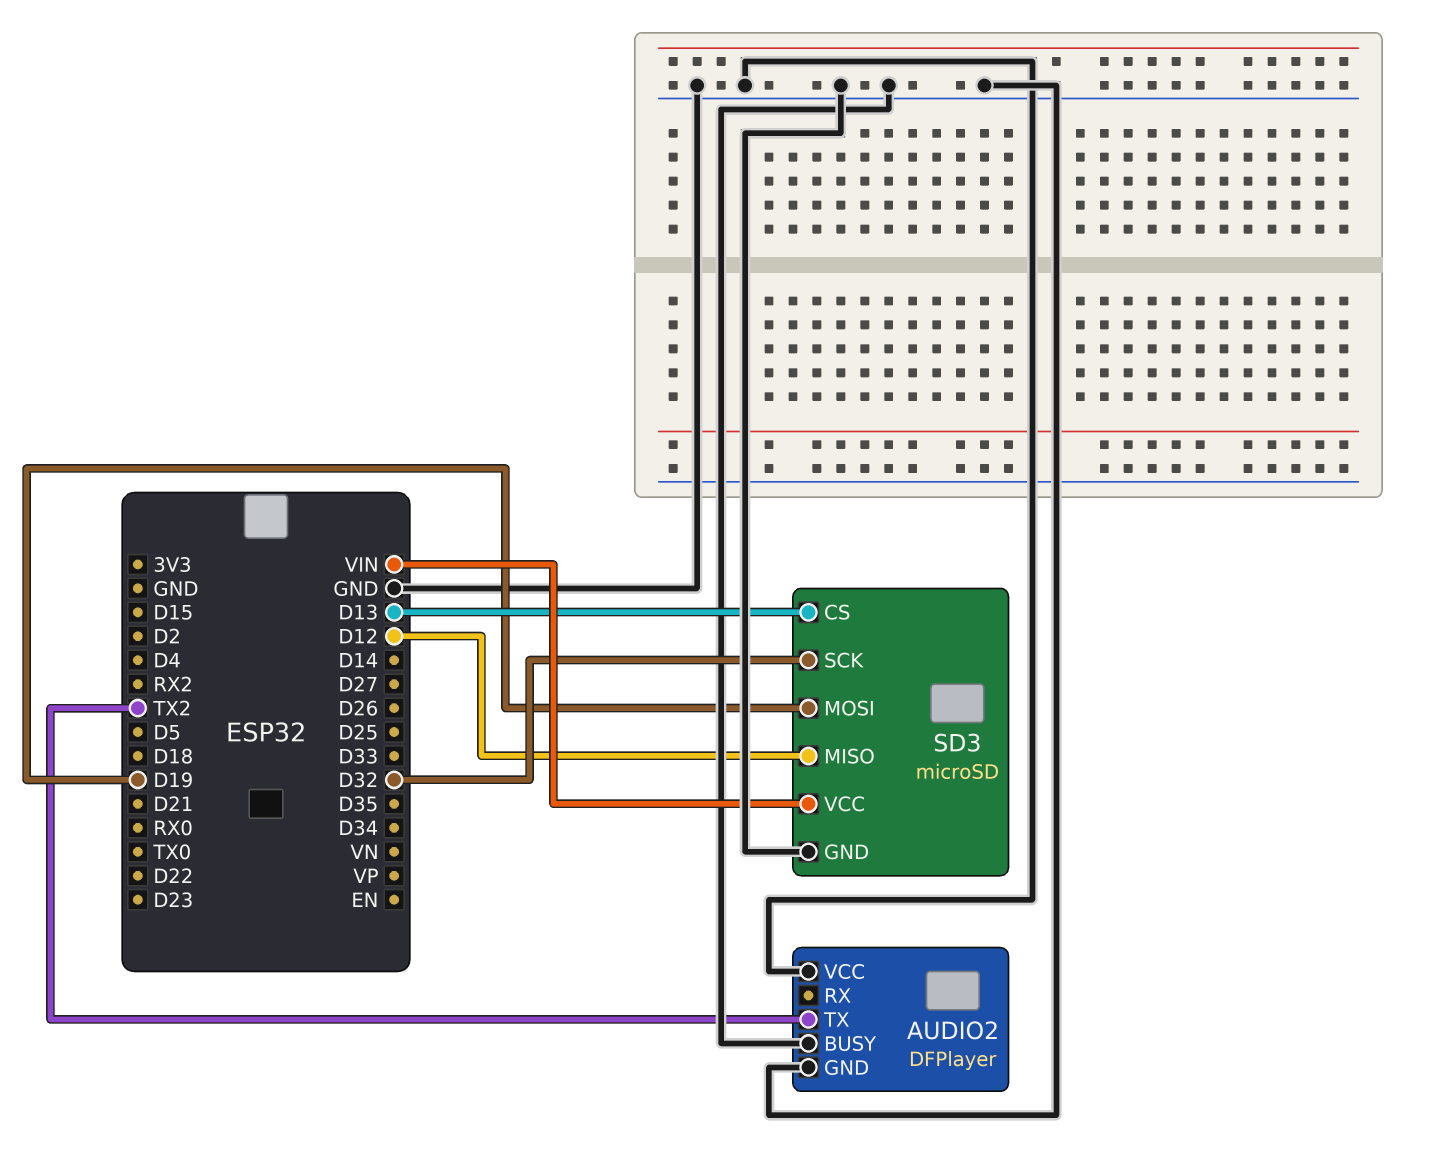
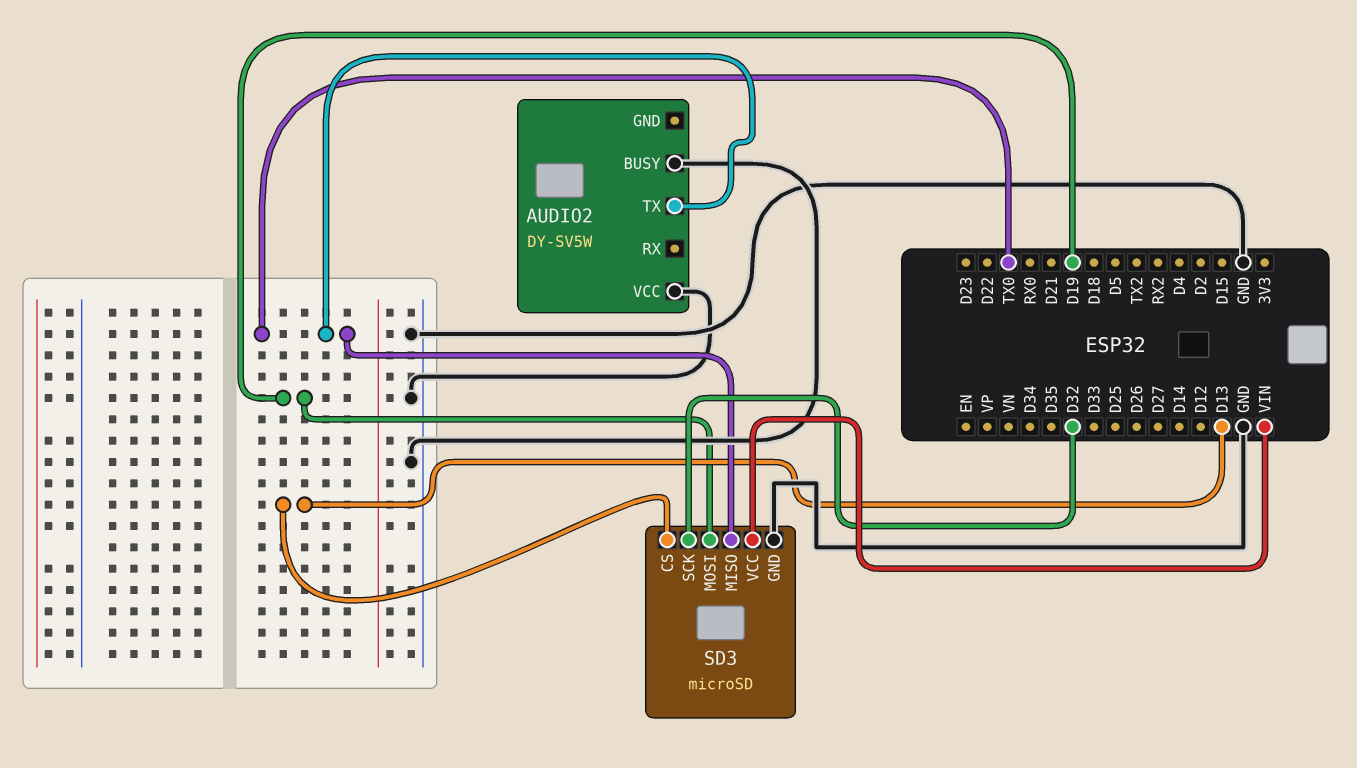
AUDIO2: DFPlayer -> DY-SV5W
AUDIO2 pin GND: GND -> none
AUDIO2 pin TX: TX2 -> TX0
SD3 pin MISO: D12 -> TX0

